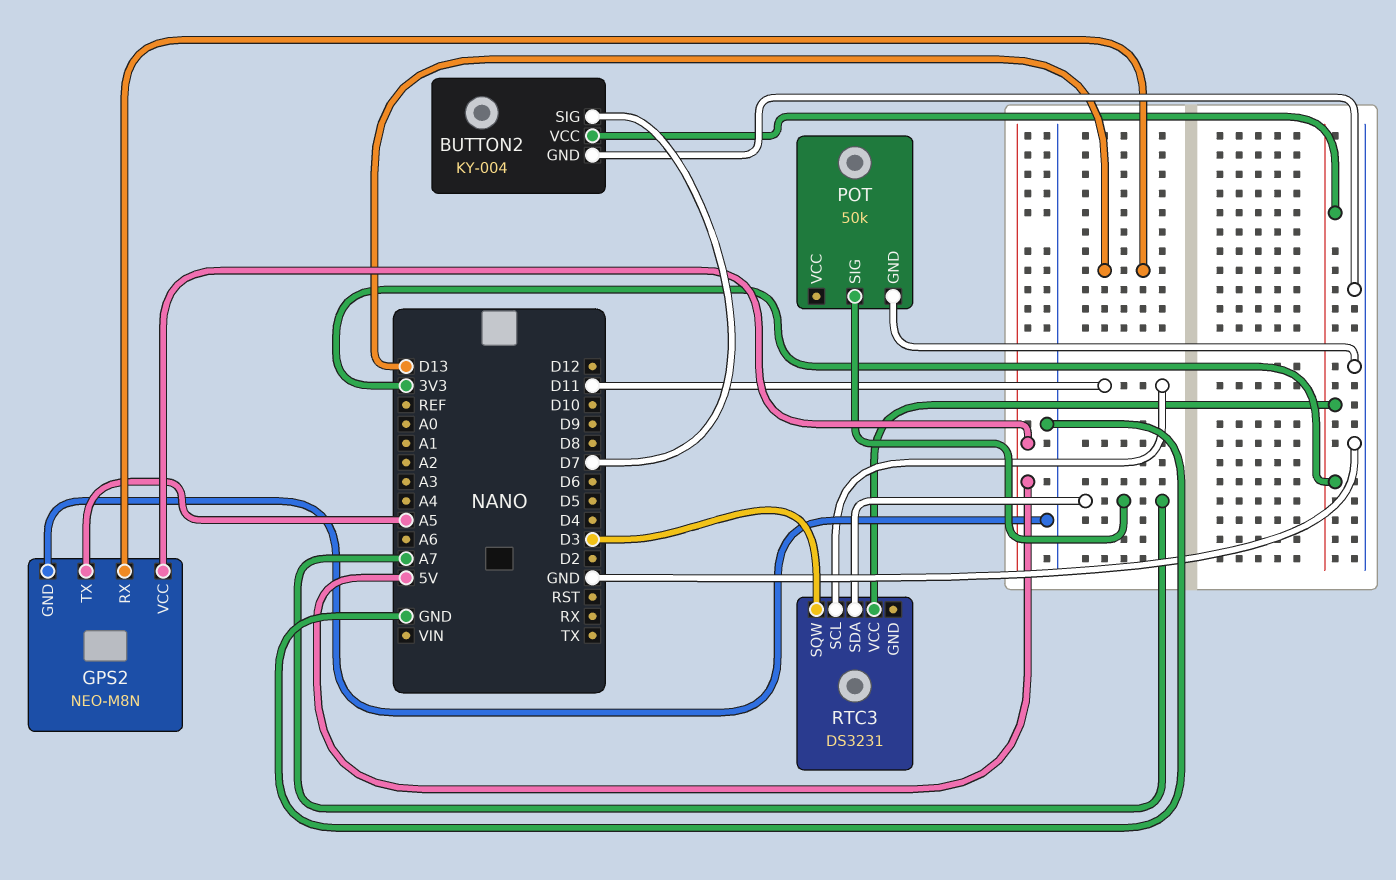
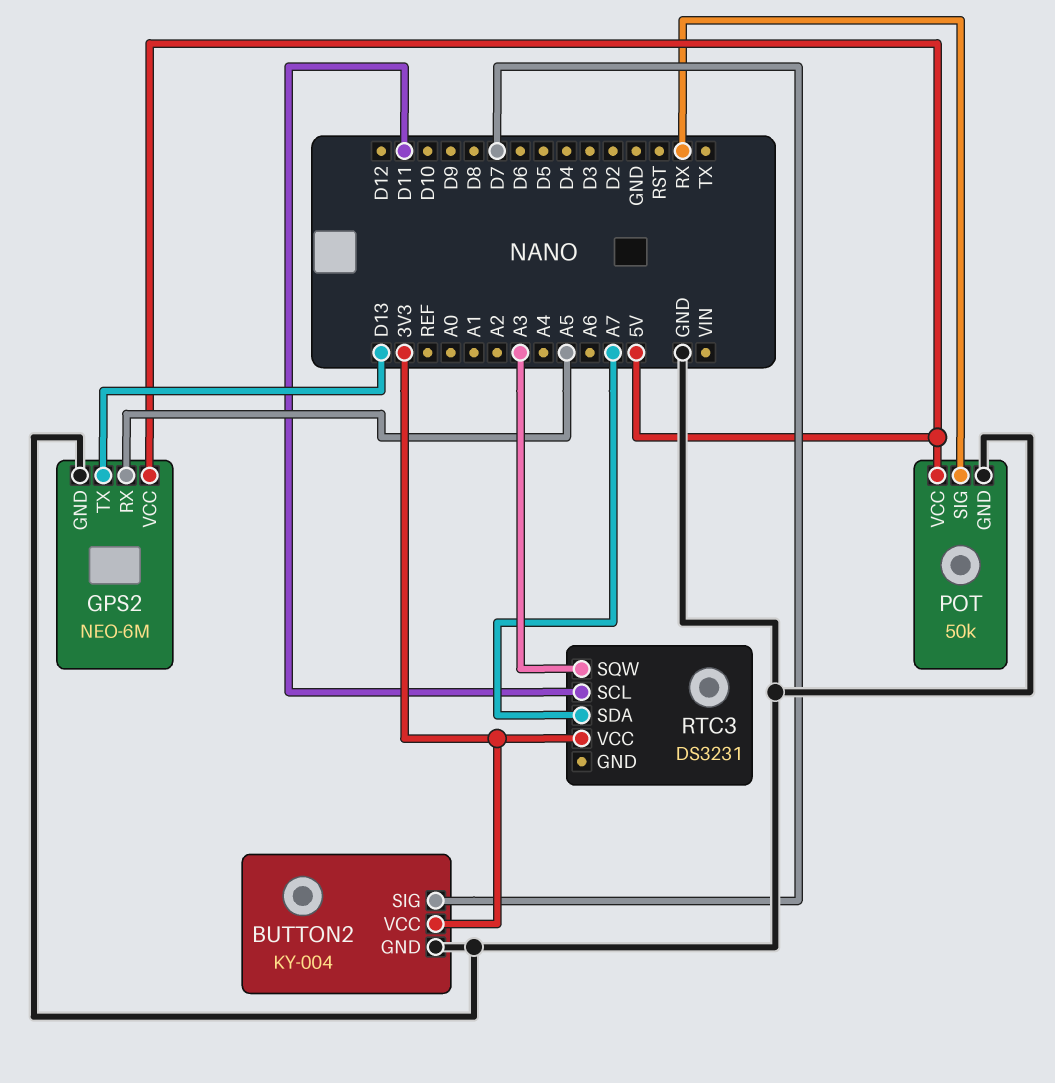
GPS2: NEO-M8N -> NEO-6M
GPS2 pin RX: D13 -> A5
GPS2 pin TX: A5 -> D13
POT pin SIG: A7 -> RX
POT pin VCC: none -> 5V
RTC3 pin SQW: D3 -> A3

